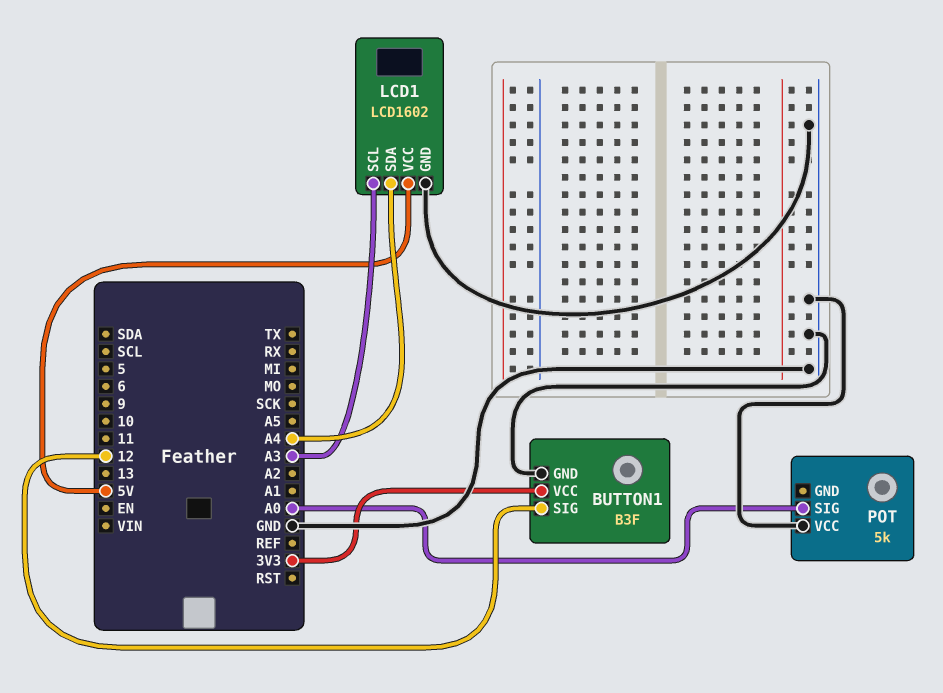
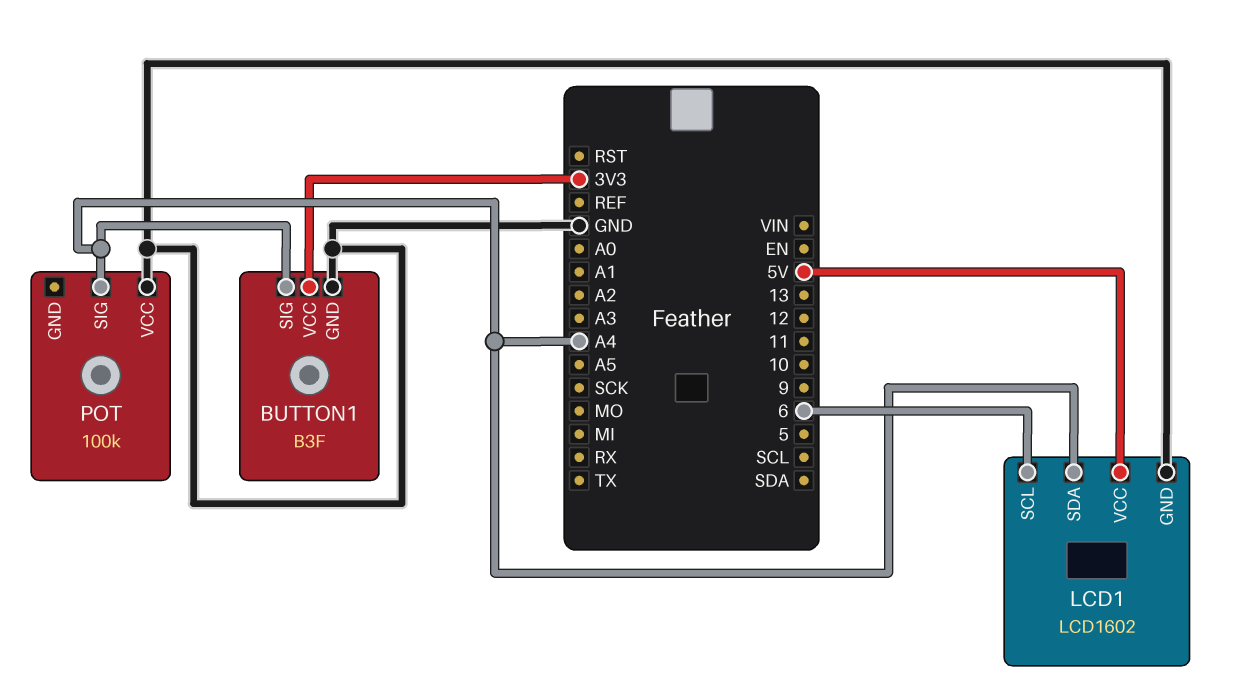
BUTTON1 pin SIG: 12 -> A4
LCD1 pin SCL: A3 -> 6
POT: 5k -> 100k
POT pin SIG: A0 -> A4

